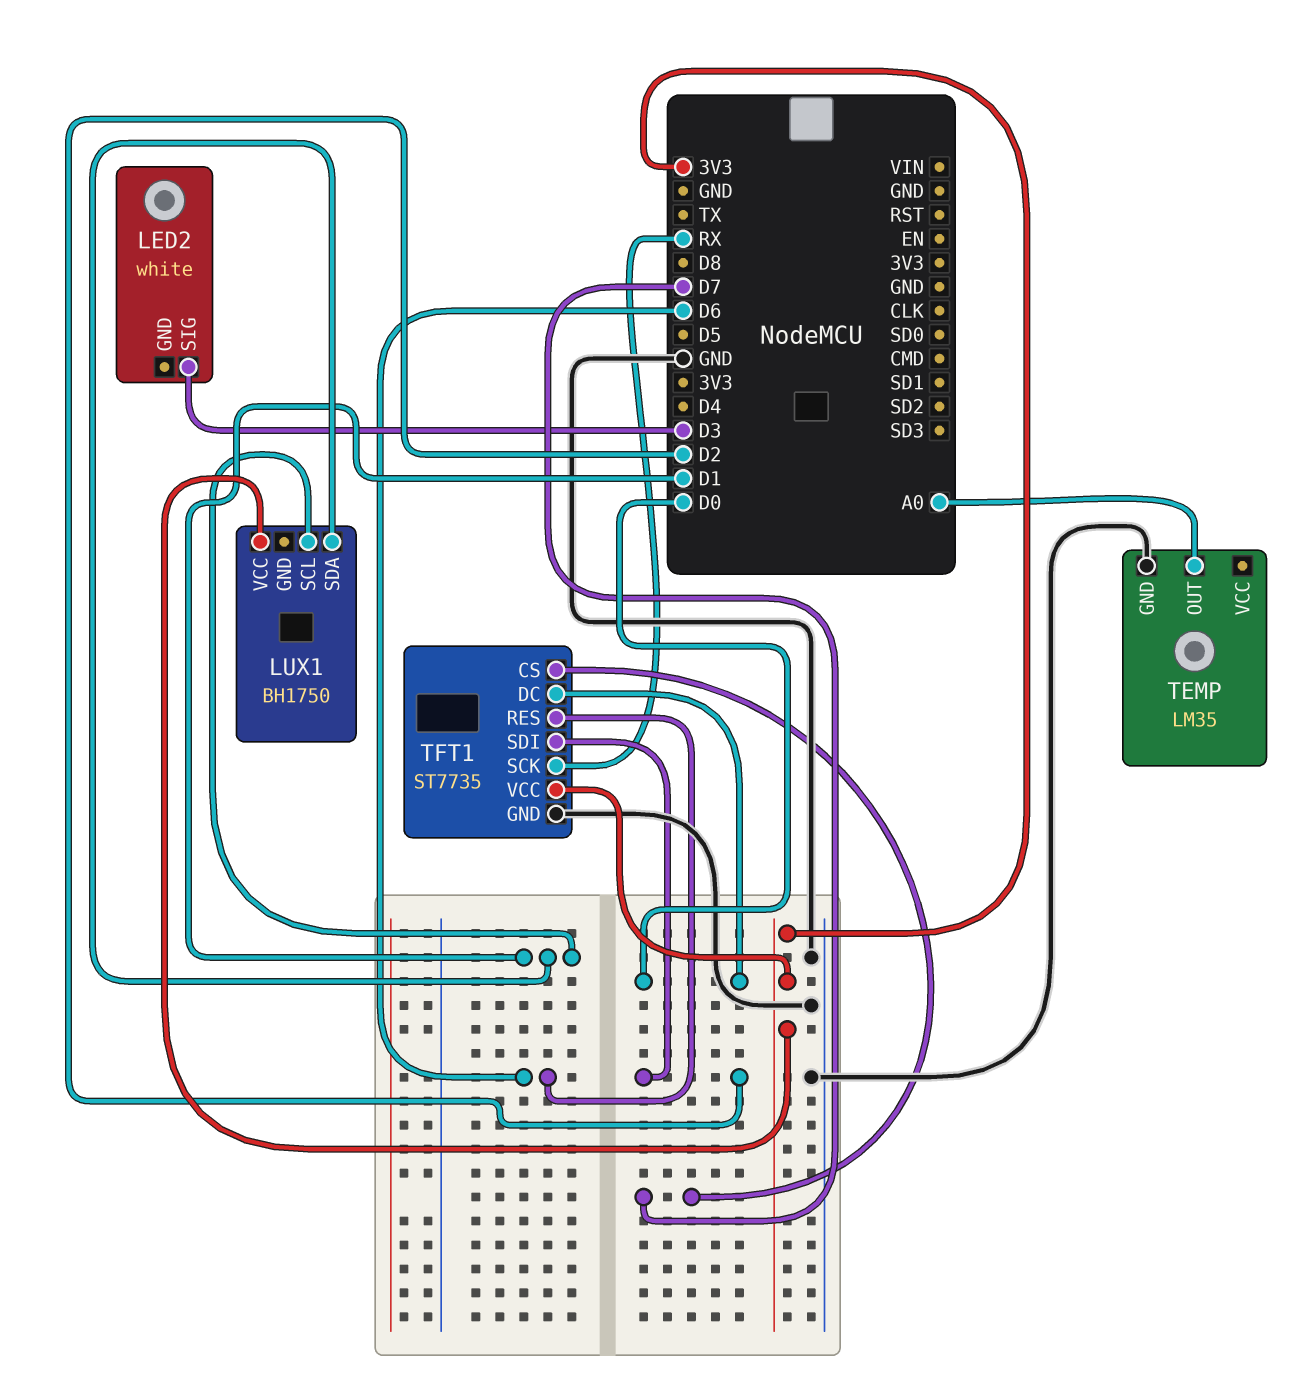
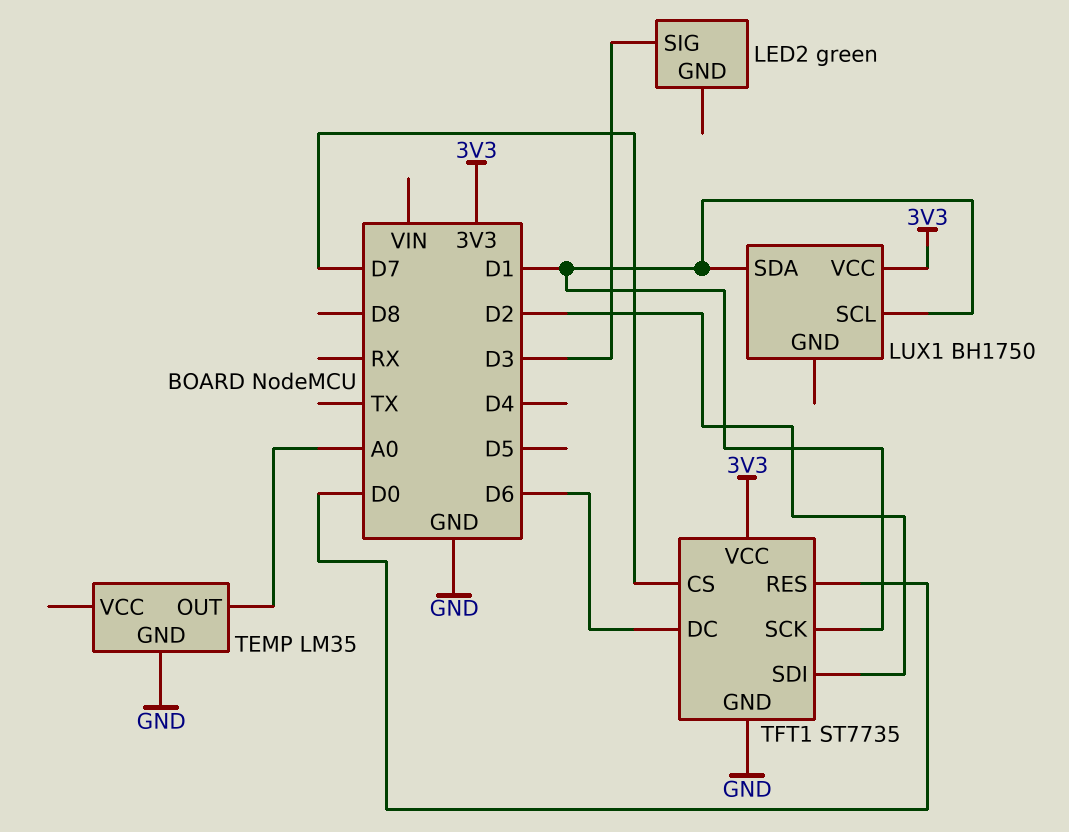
LED2: white -> green
TFT1 pin DC: D0 -> D6
TFT1 pin RES: D6 -> D0
TFT1 pin SCK: RX -> D1

